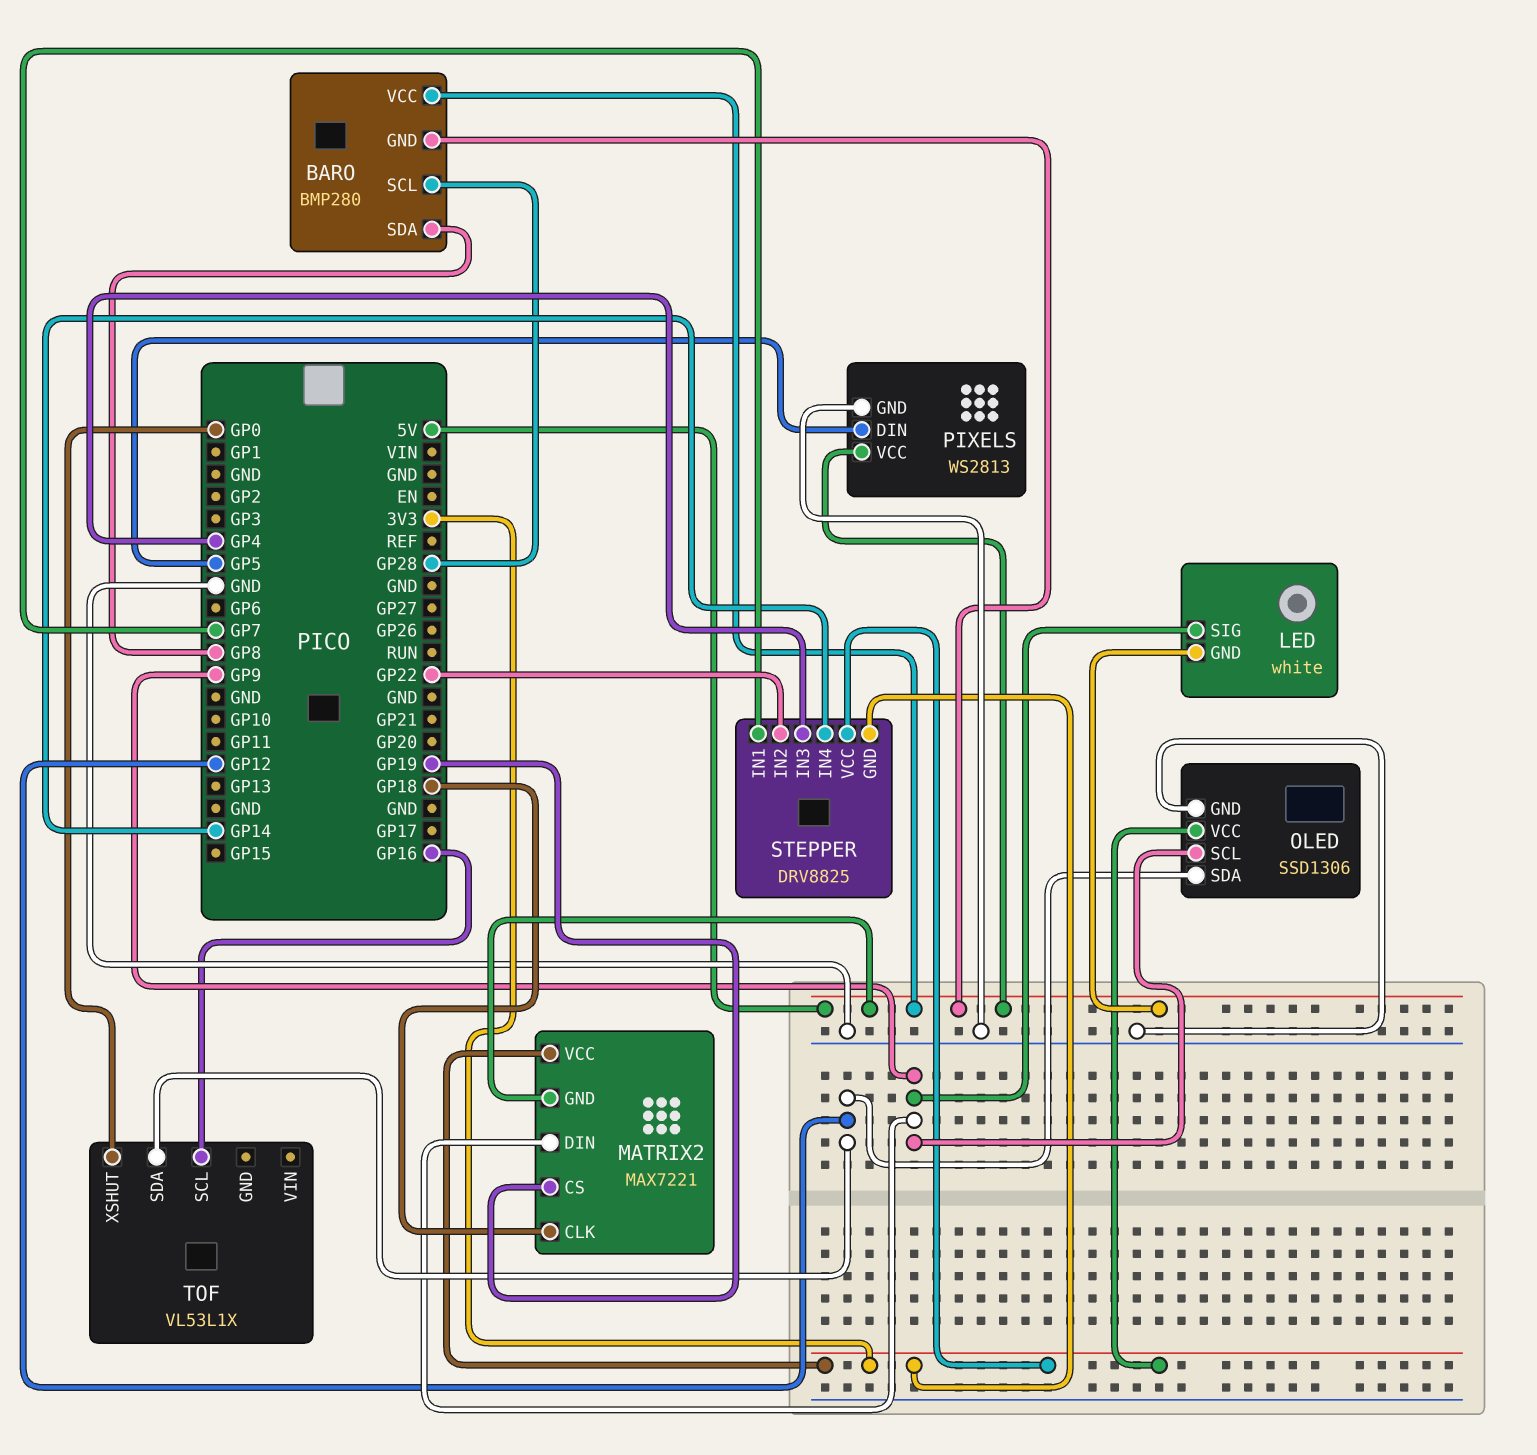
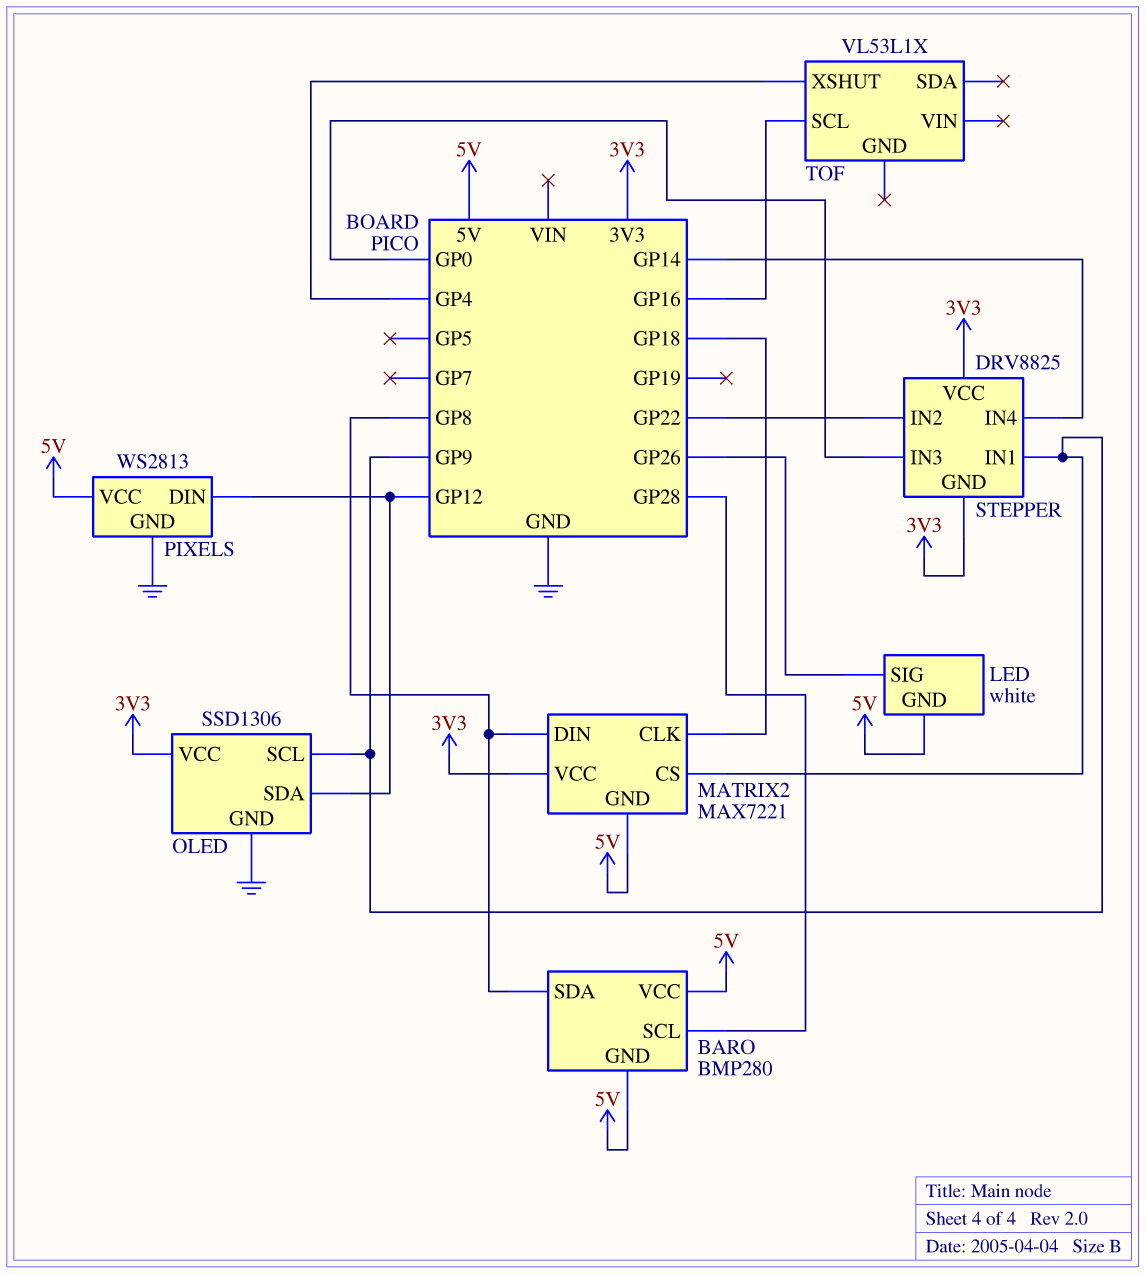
LED pin SIG: GP9 -> GP26
MATRIX2 pin CS: GP19 -> GP9
MATRIX2 pin DIN: GP9 -> GP8
PIXELS pin DIN: GP5 -> GP12
STEPPER pin IN1: GP7 -> GP9
STEPPER pin IN3: GP4 -> GP0
TOF pin SDA: GP12 -> none
TOF pin XSHUT: GP0 -> GP4

